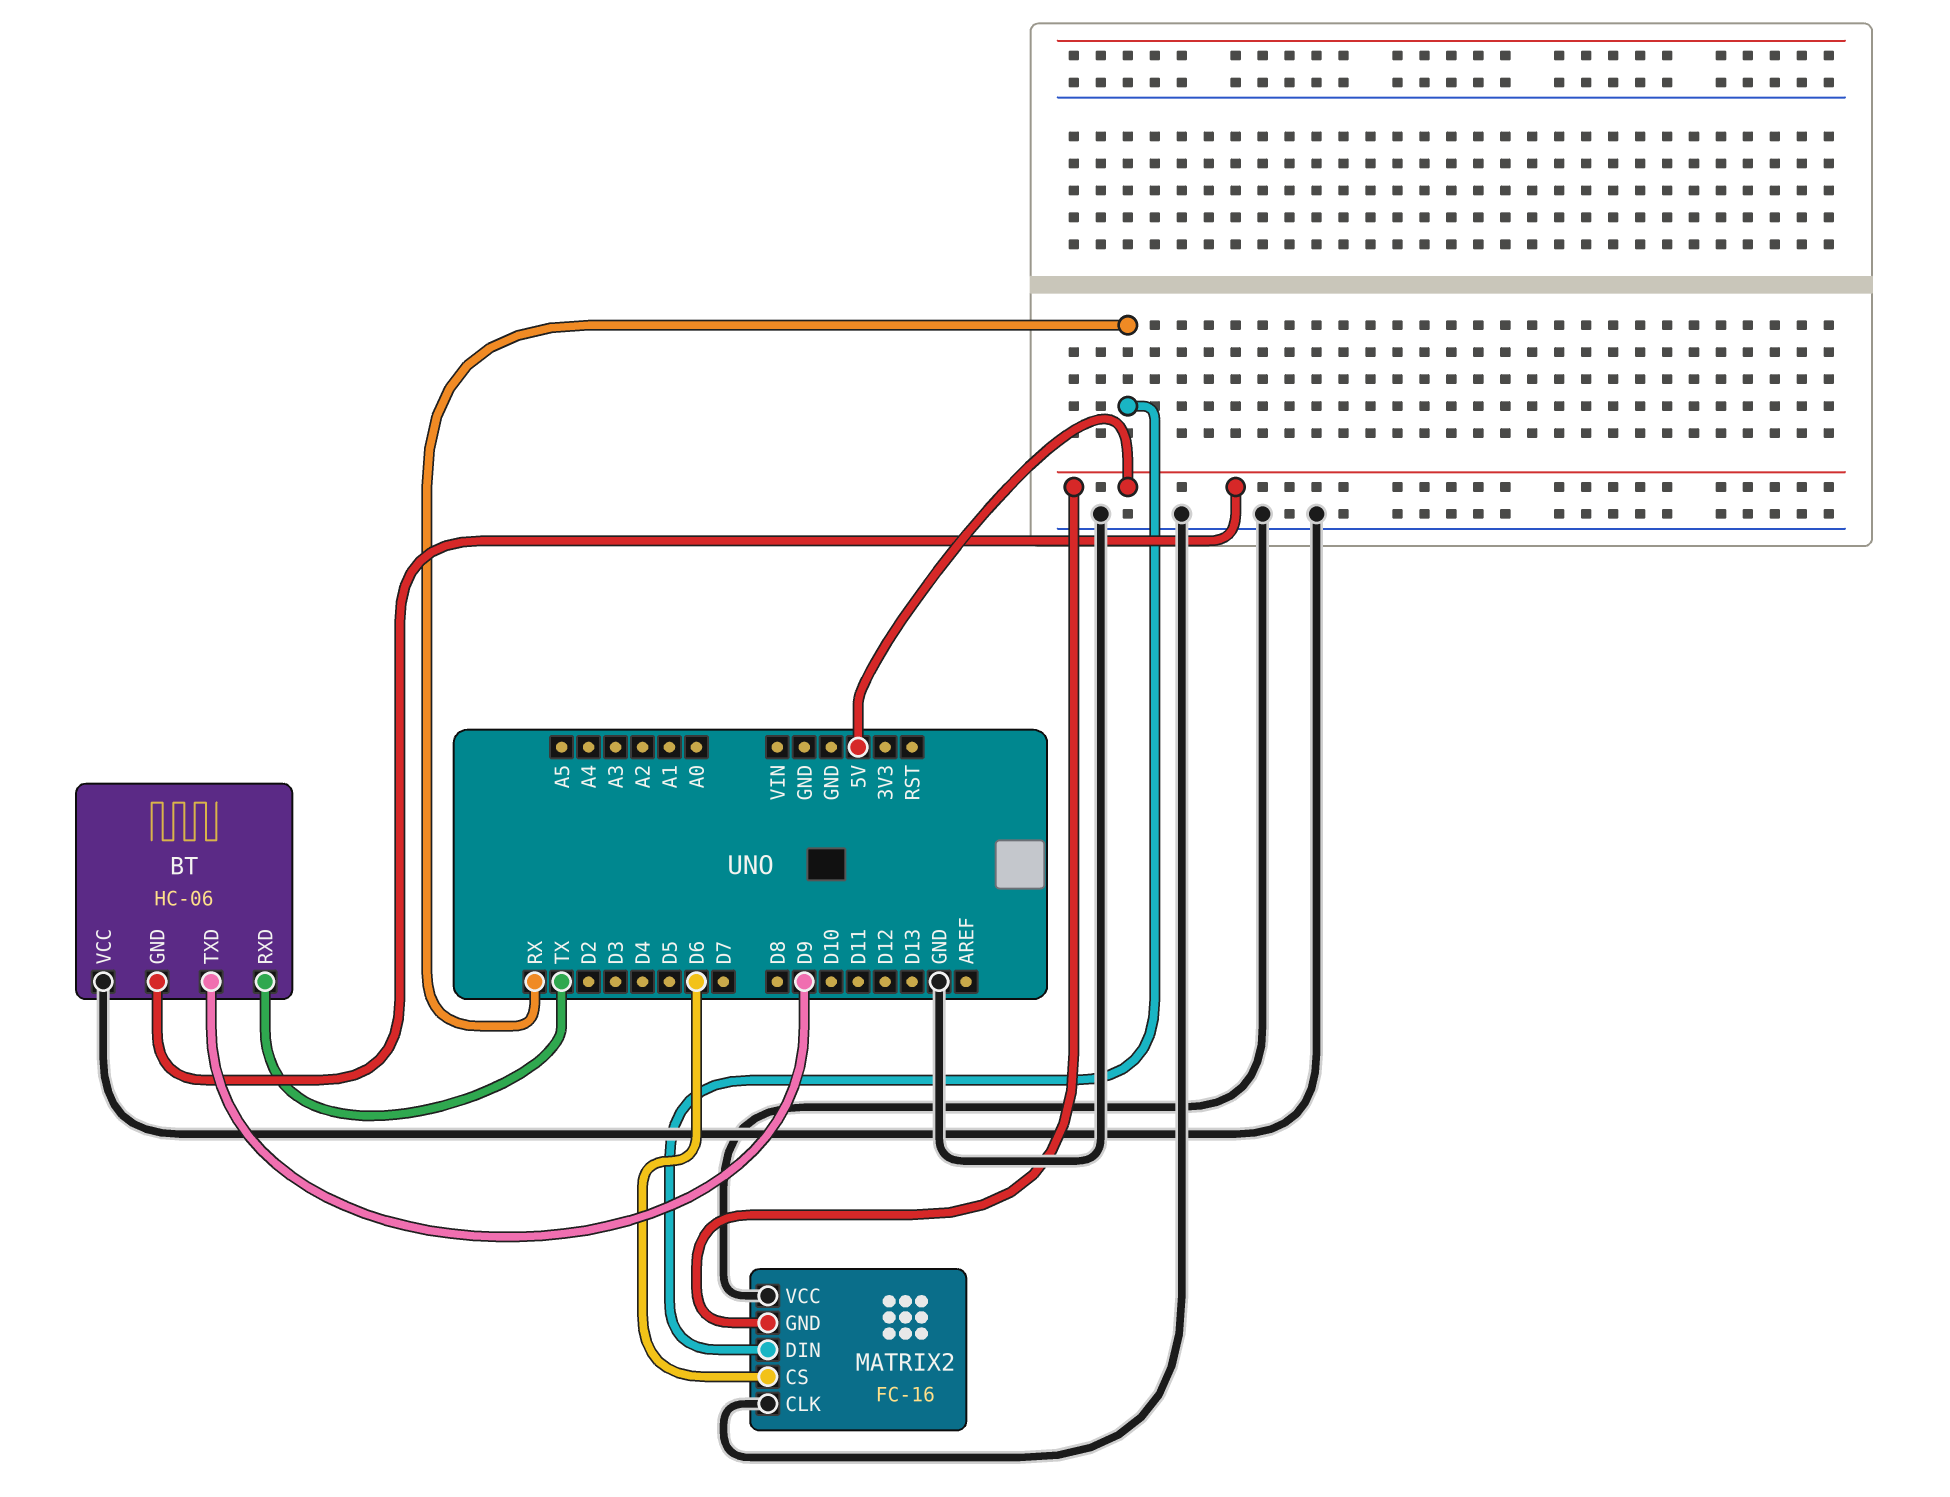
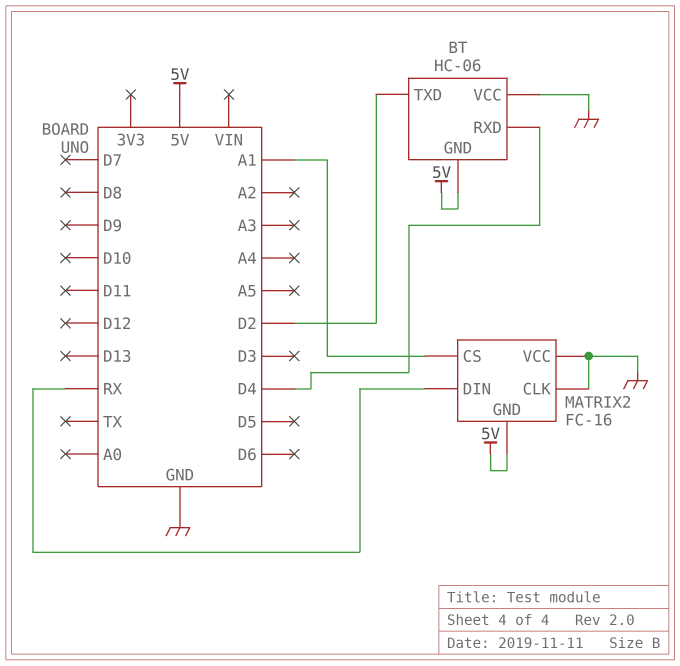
BT pin RXD: TX -> D4
BT pin TXD: D9 -> D2
MATRIX2 pin CS: D6 -> A1

